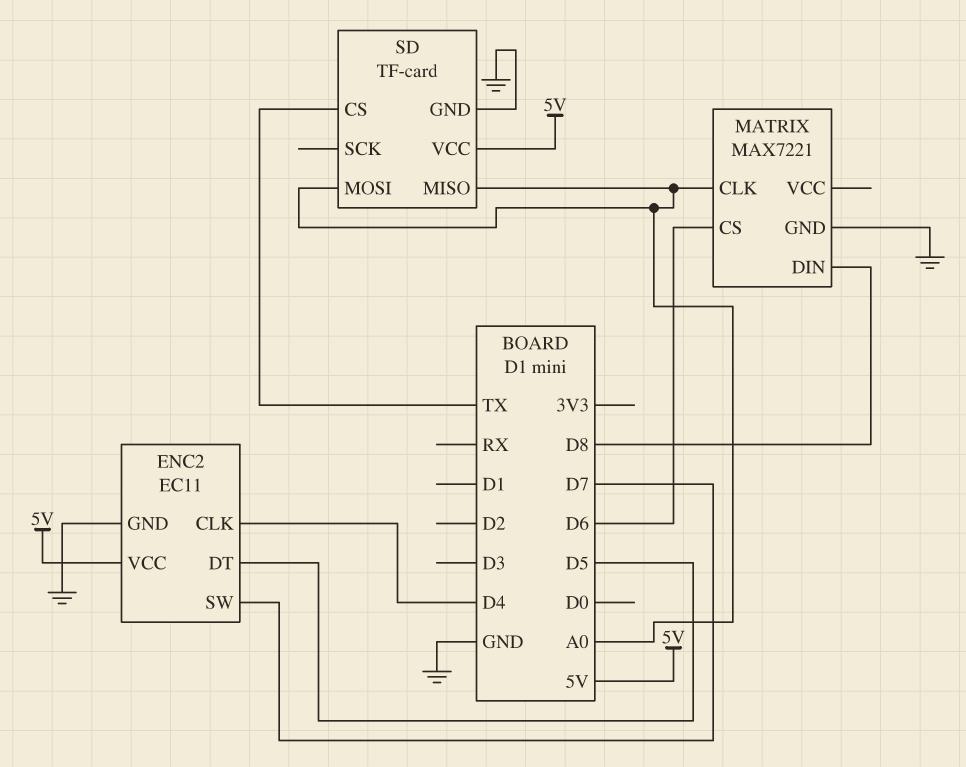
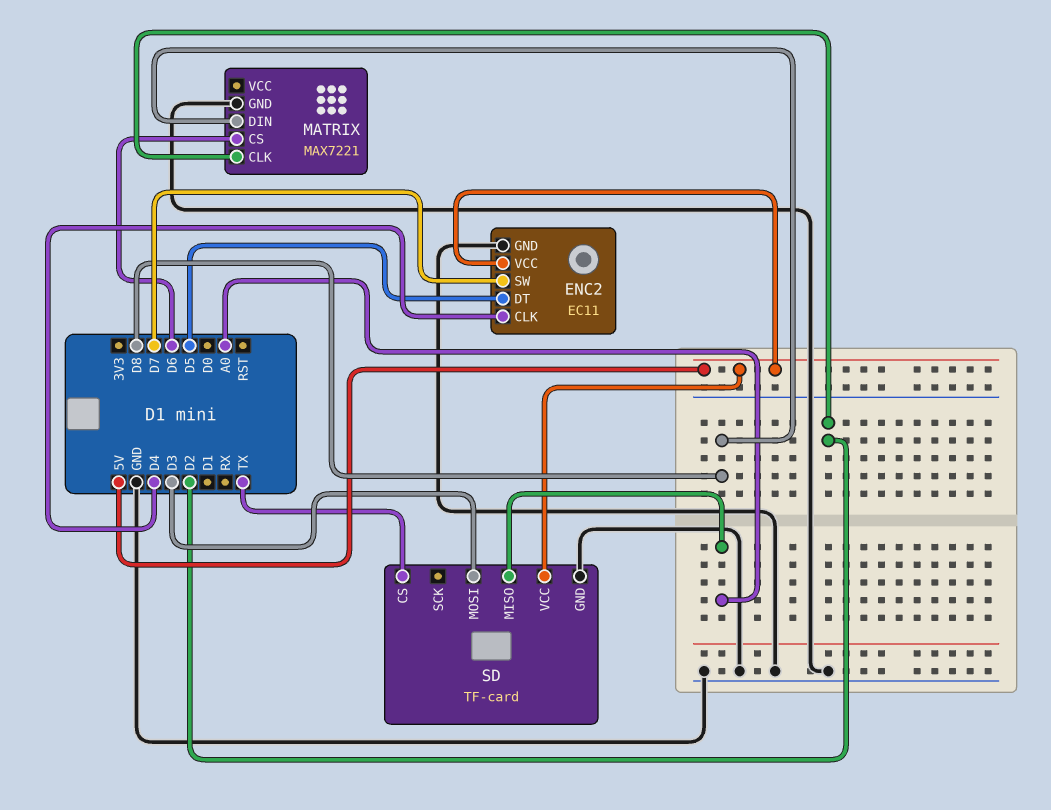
MATRIX pin CLK: A0 -> D2
SD pin MOSI: A0 -> D3

